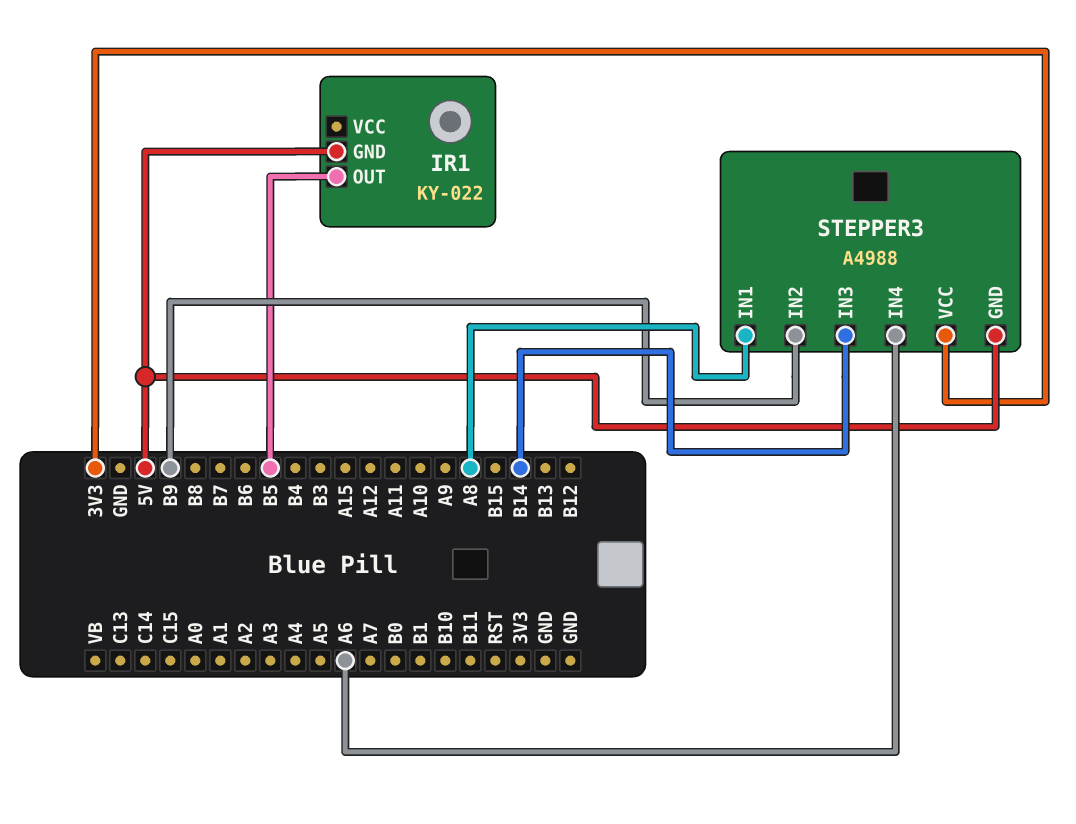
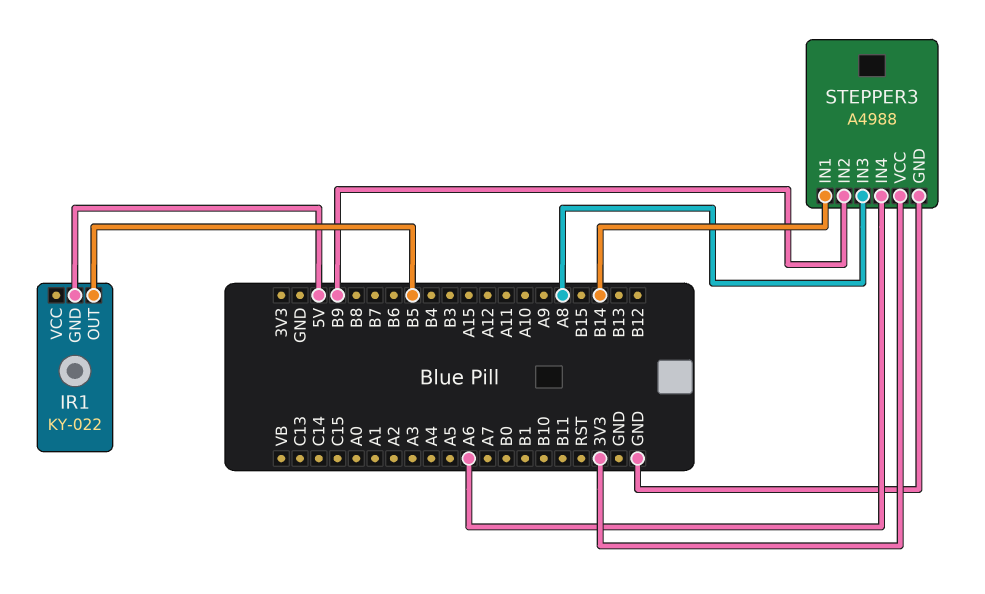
STEPPER3 pin GND: 5V -> GND
STEPPER3 pin IN1: A8 -> B14
STEPPER3 pin IN3: B14 -> A8

